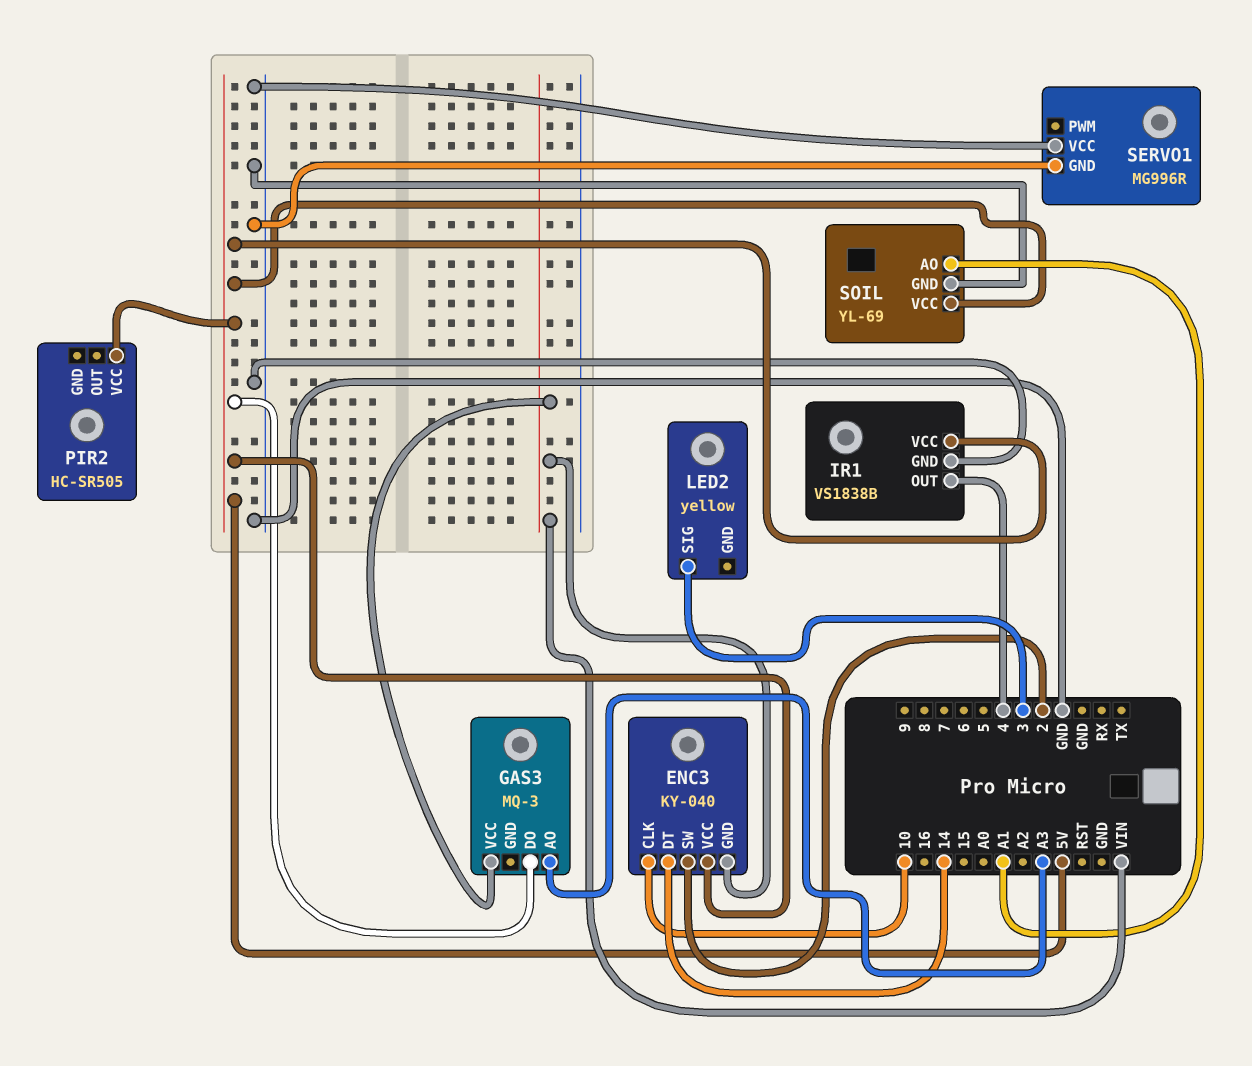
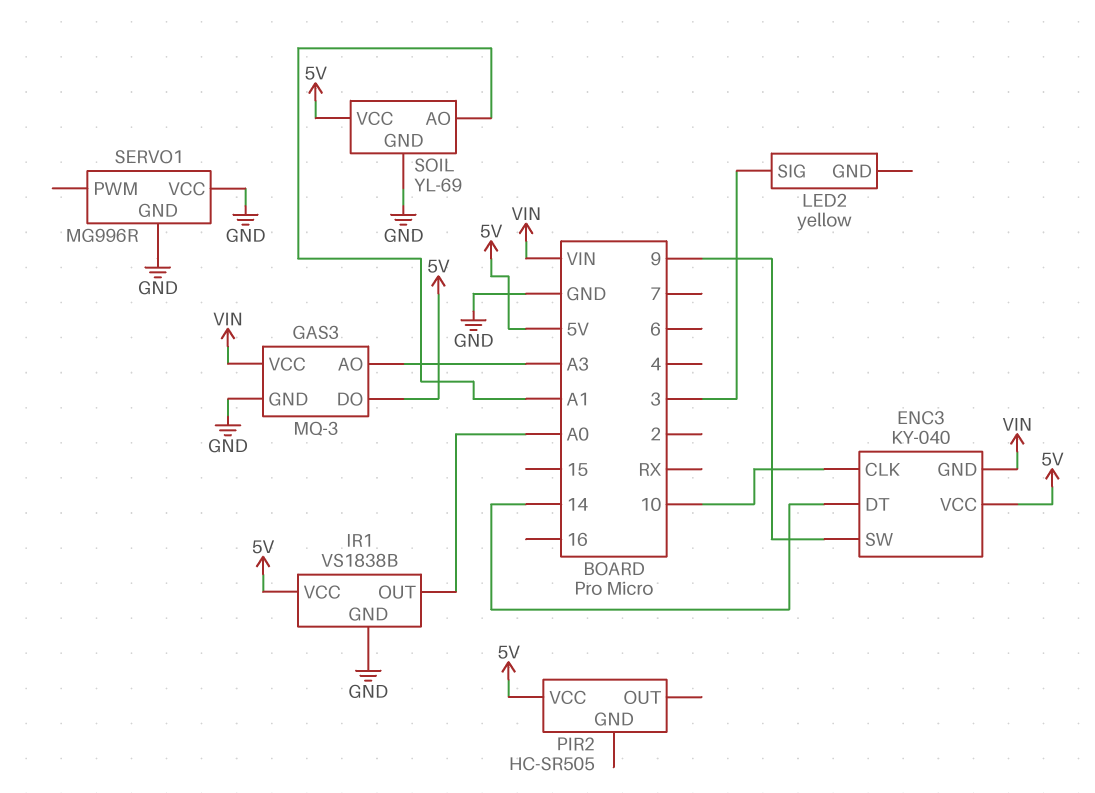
ENC3 pin SW: 2 -> 9
GAS3 pin GND: none -> GND
IR1 pin OUT: 4 -> A0

